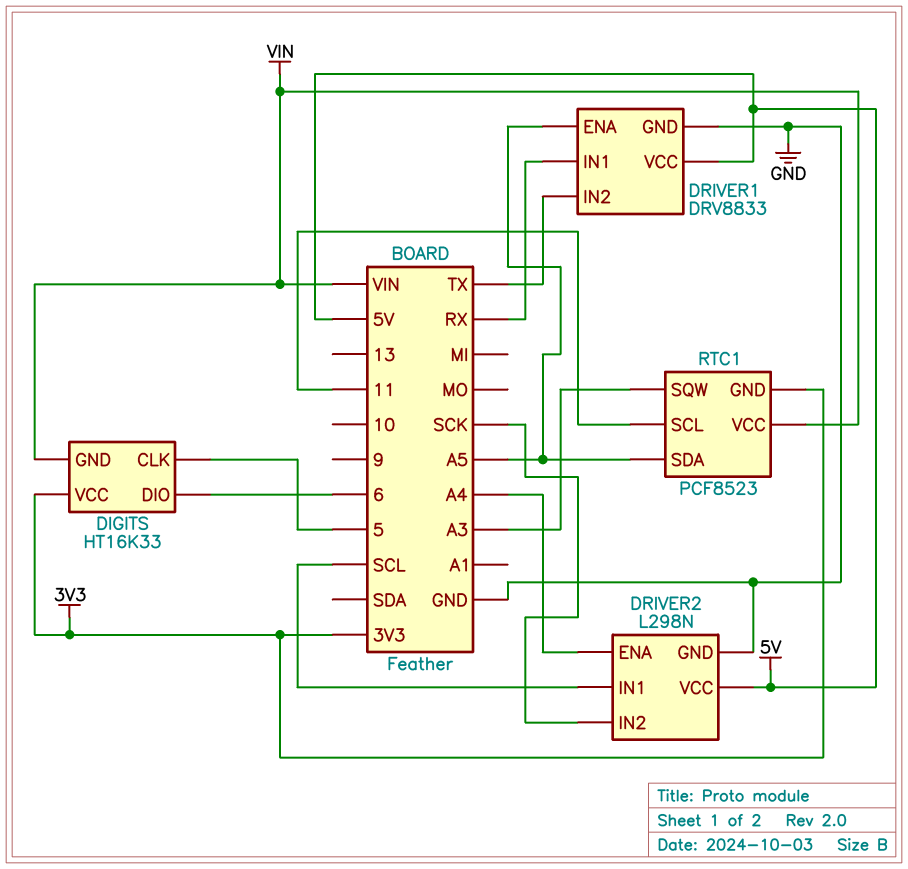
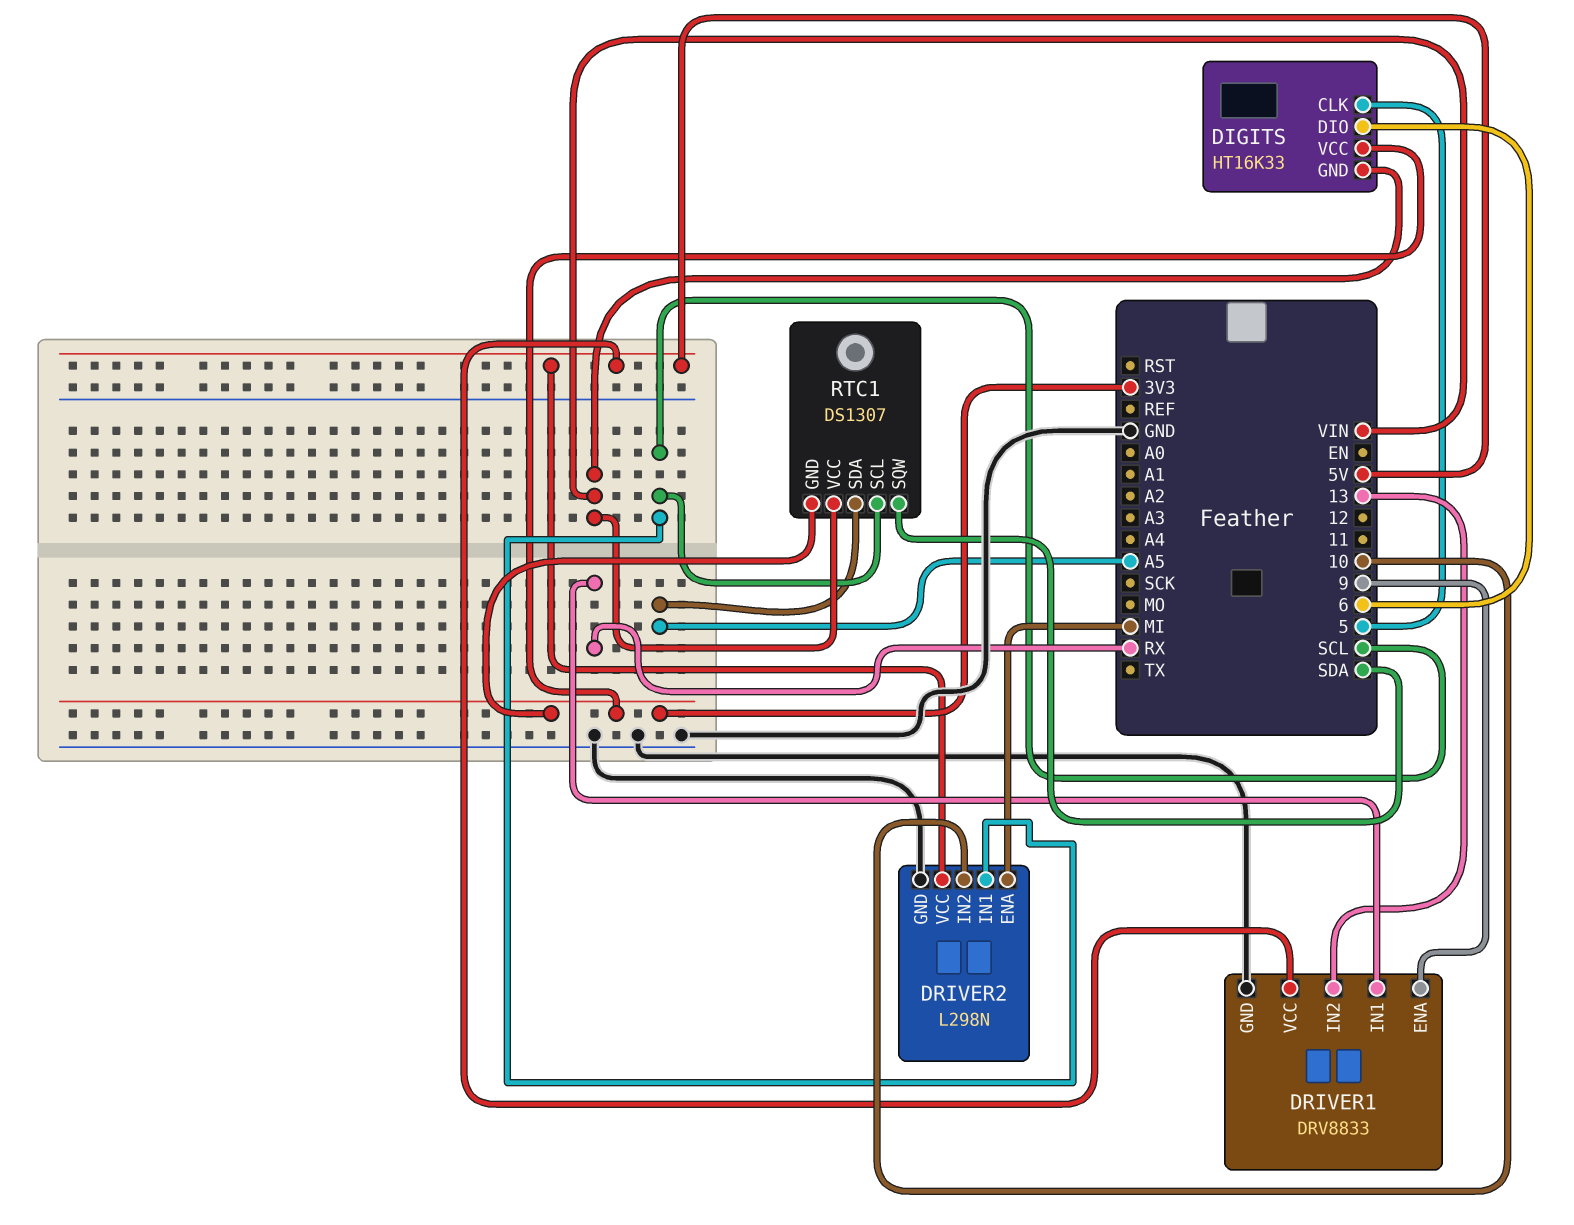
DRIVER1 pin ENA: A5 -> 9
DRIVER1 pin IN2: TX -> 13
DRIVER2 pin ENA: A4 -> MI
DRIVER2 pin IN2: SCK -> 10
RTC1: PCF8523 -> DS1307
RTC1 pin SCL: 11 -> SCL
RTC1 pin SQW: A3 -> SDA

